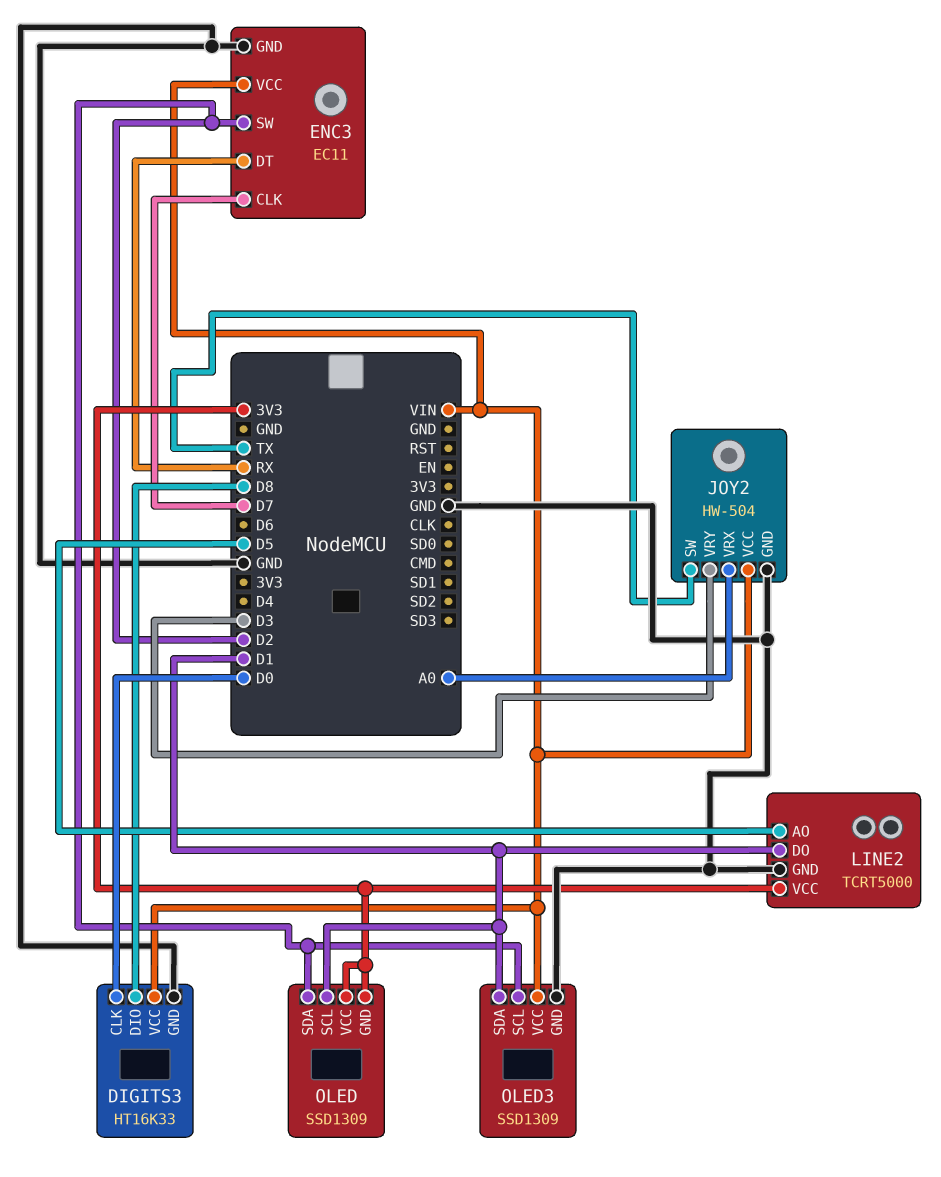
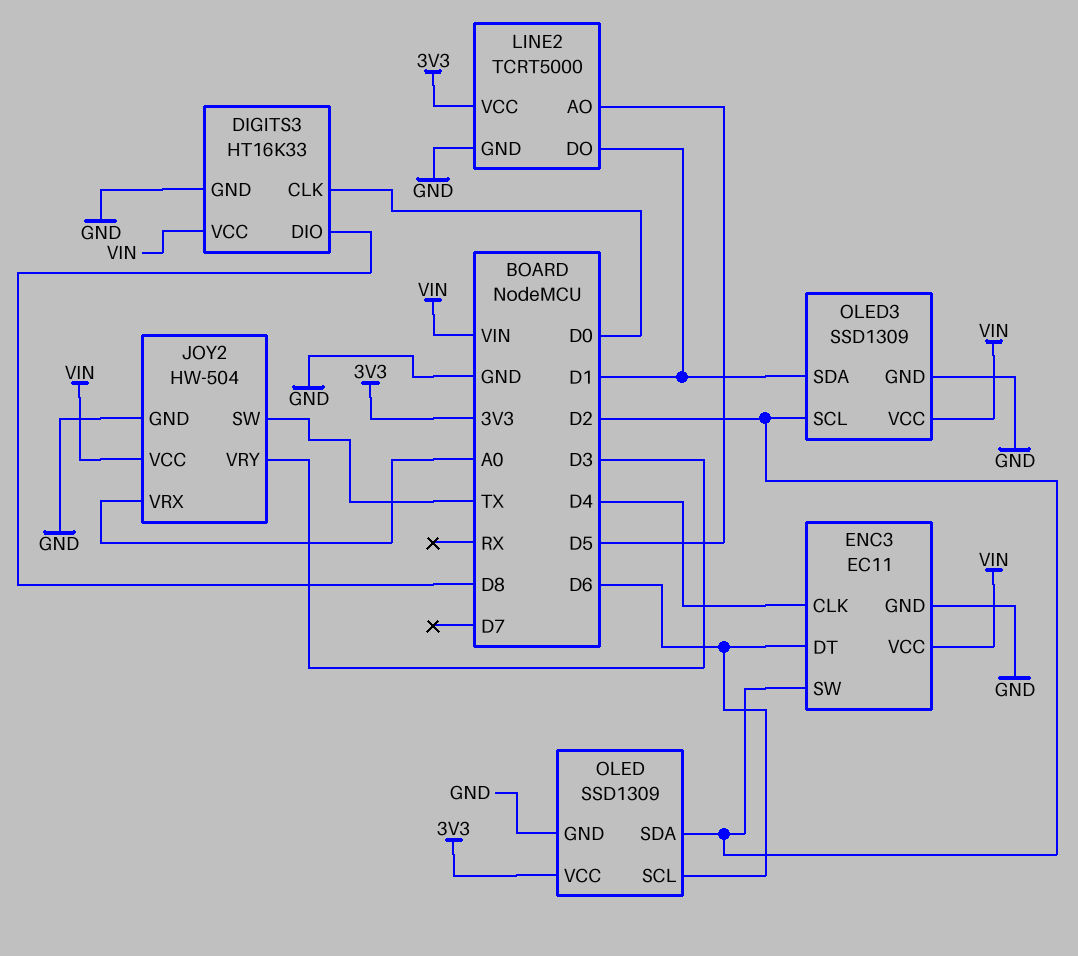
ENC3 pin CLK: D7 -> D4
ENC3 pin DT: RX -> D6
OLED pin GND: 3V3 -> GND
OLED pin SCL: D1 -> D6

